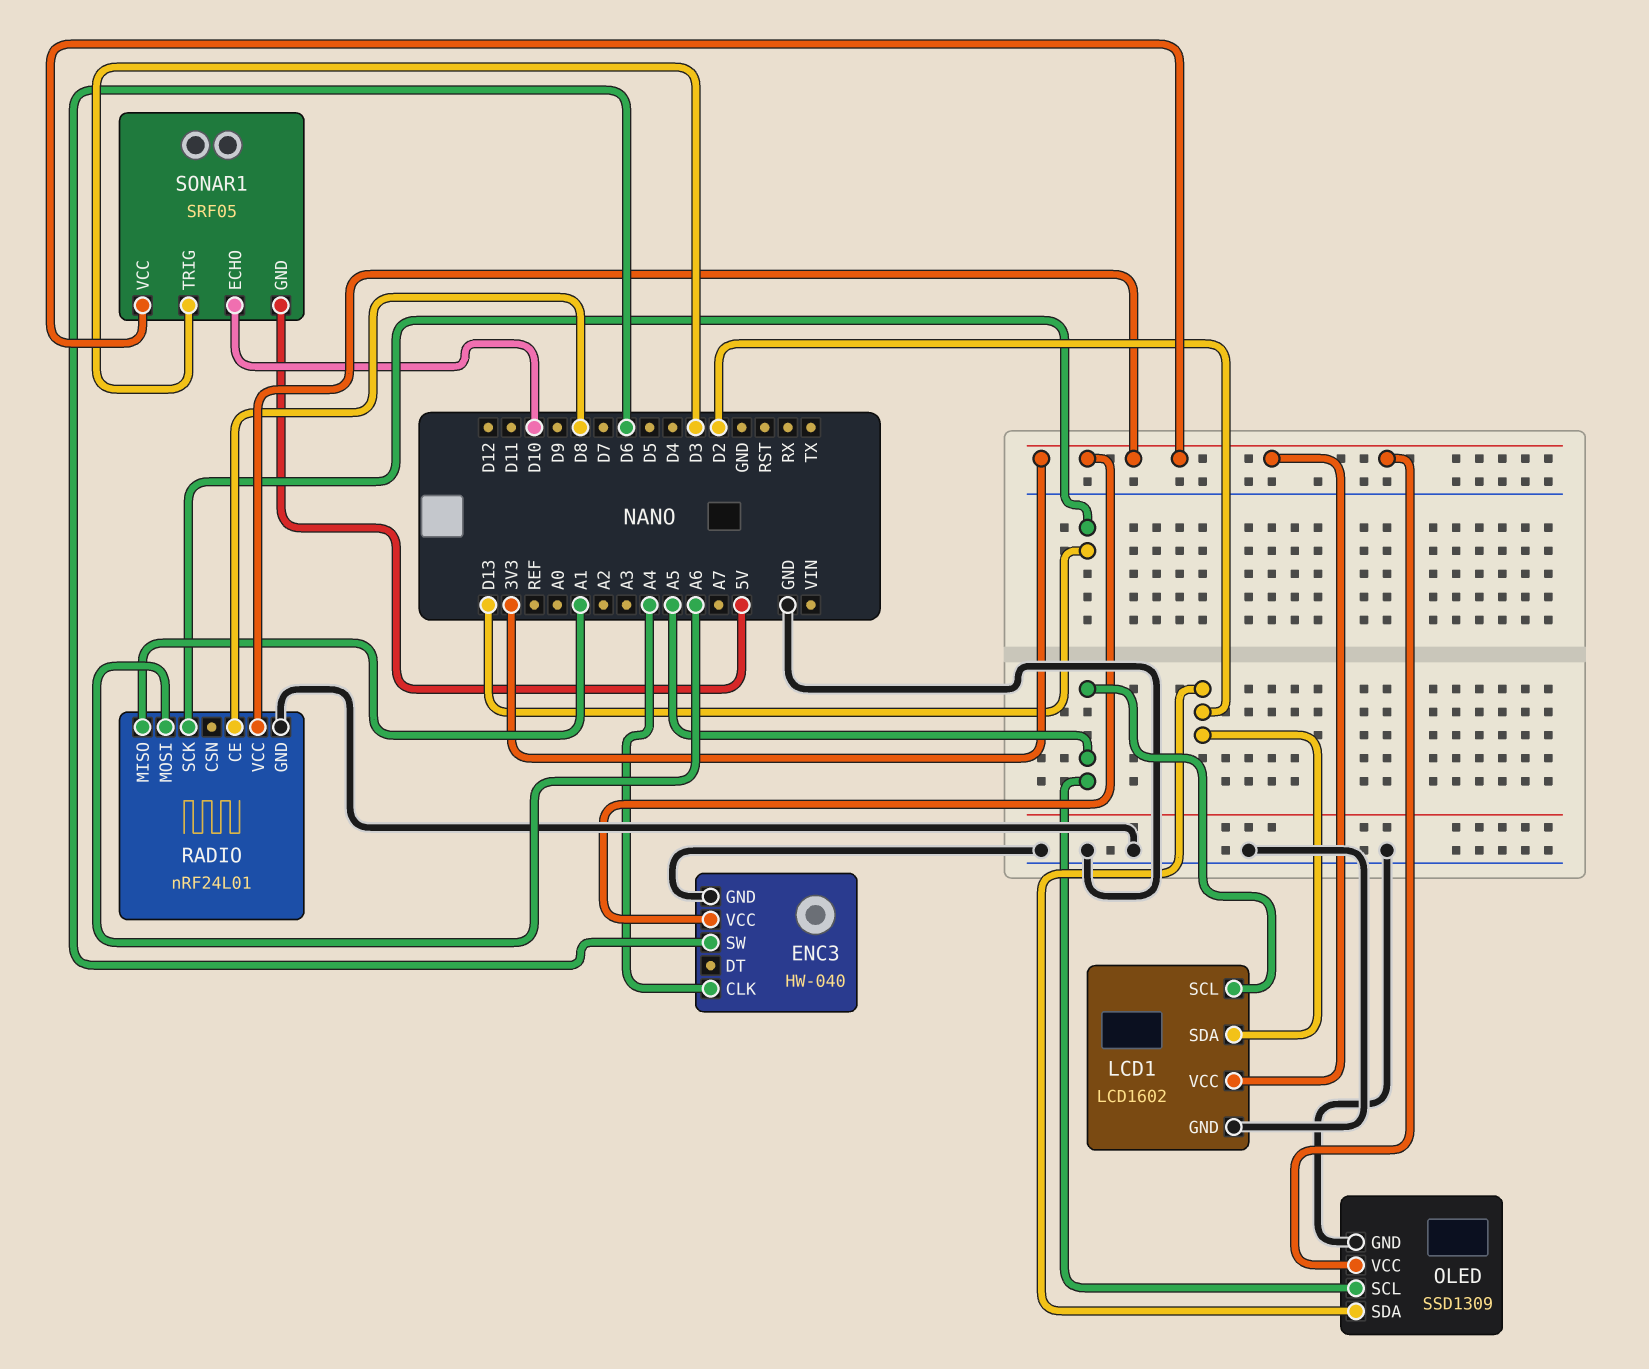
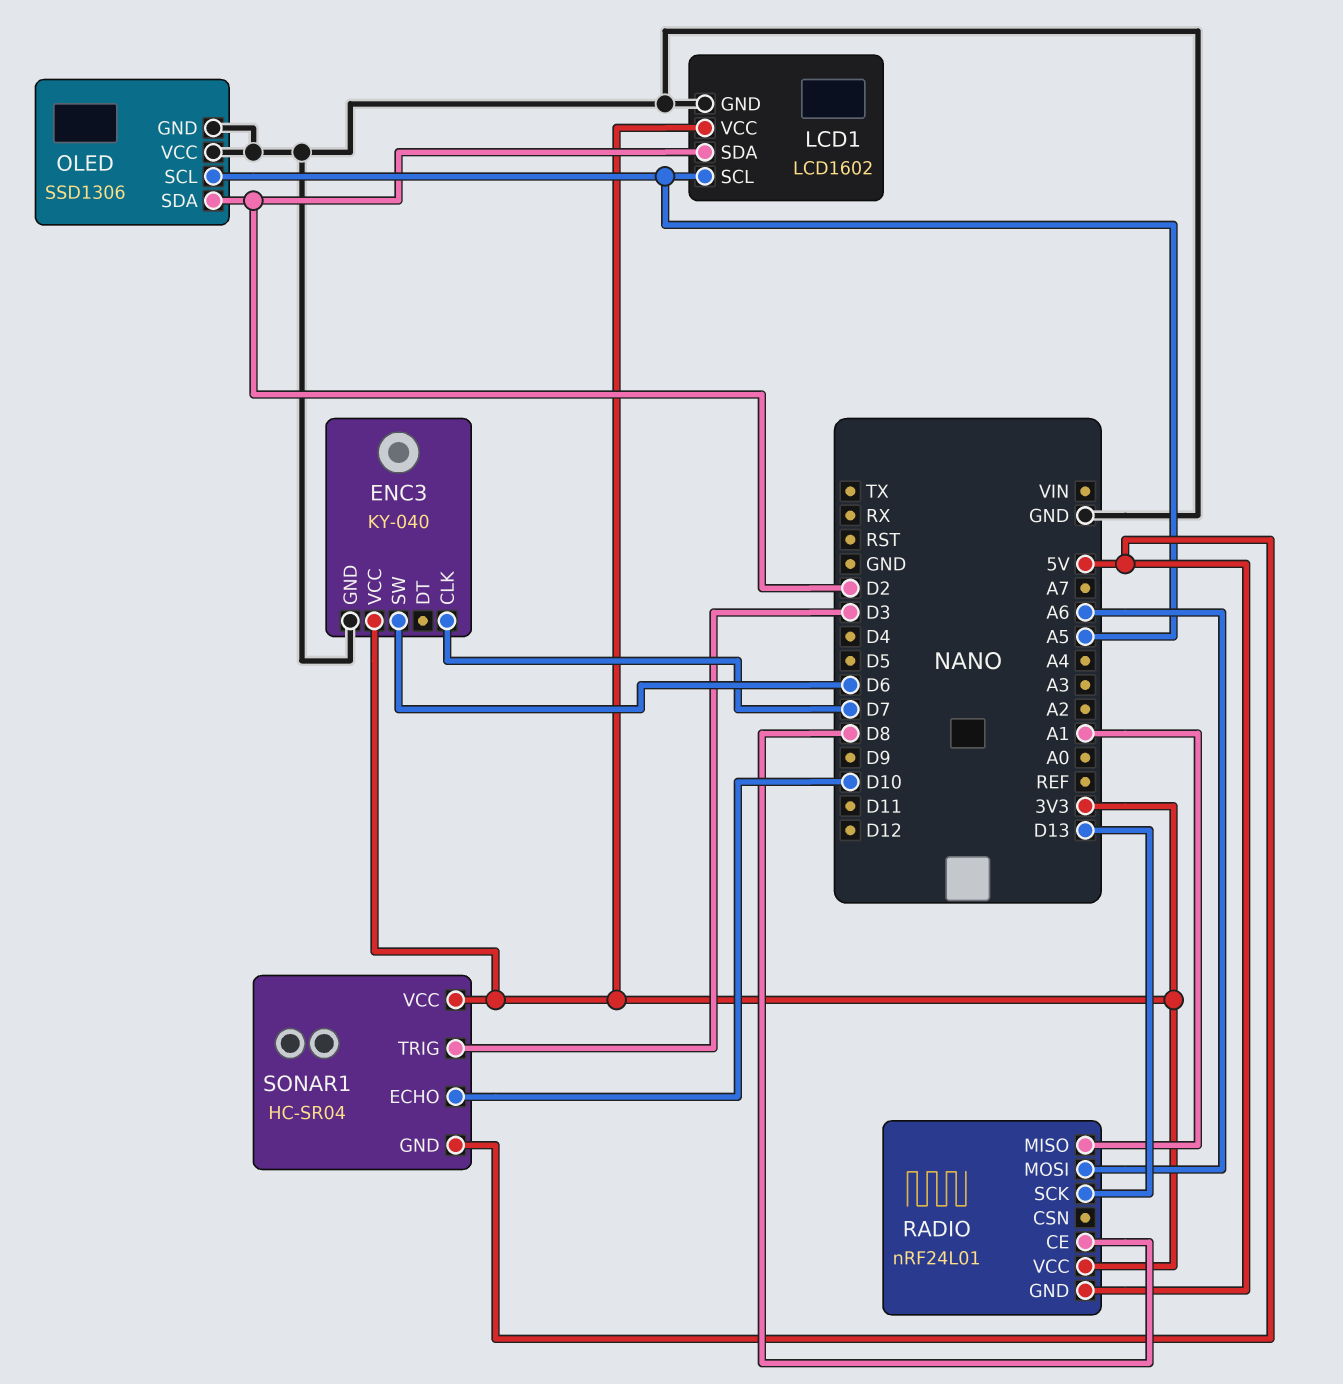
ENC3: HW-040 -> KY-040
ENC3 pin CLK: A4 -> D7
OLED: SSD1309 -> SSD1306
OLED pin VCC: 3V3 -> GND
RADIO pin GND: GND -> 5V
SONAR1: SRF05 -> HC-SR04

